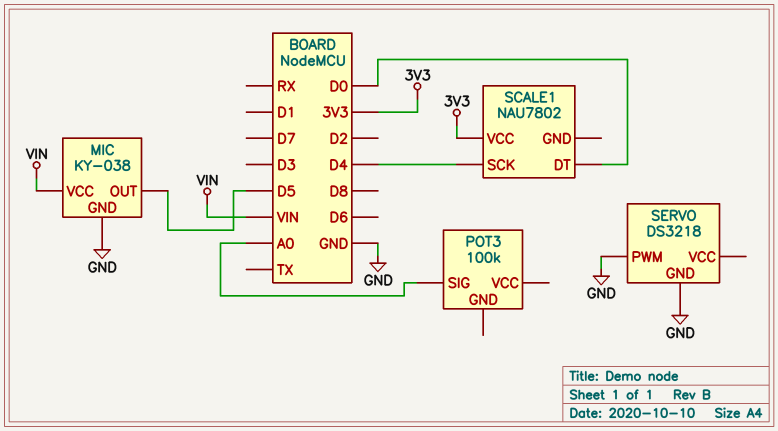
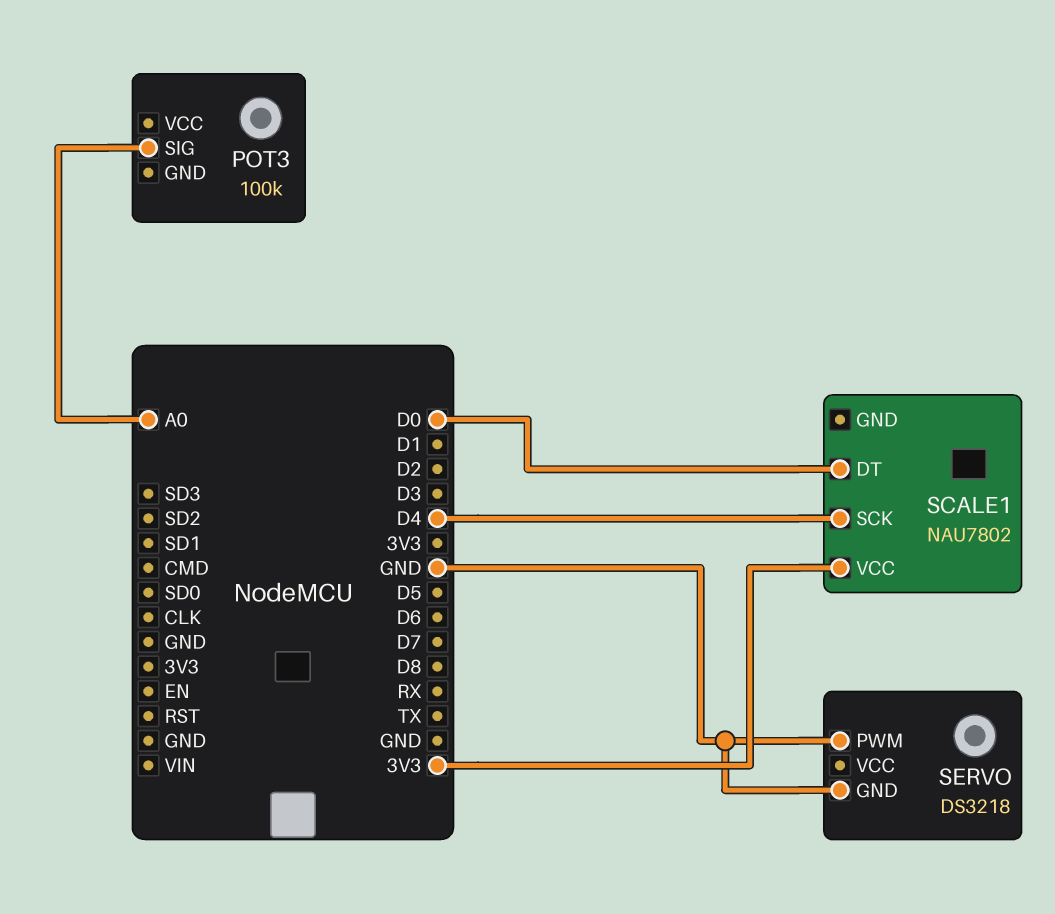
MIC: KY-038 -> none
MIC pin GND: GND -> none
MIC pin OUT: D5 -> none
MIC pin VCC: VIN -> none

